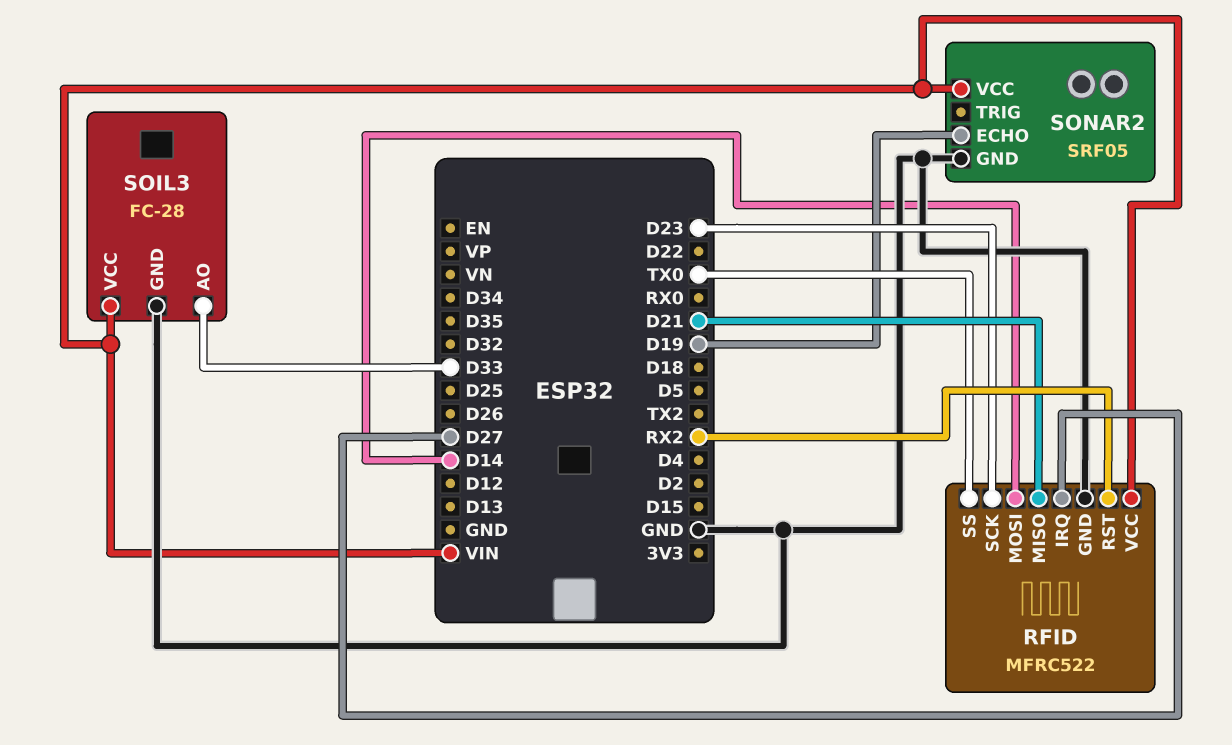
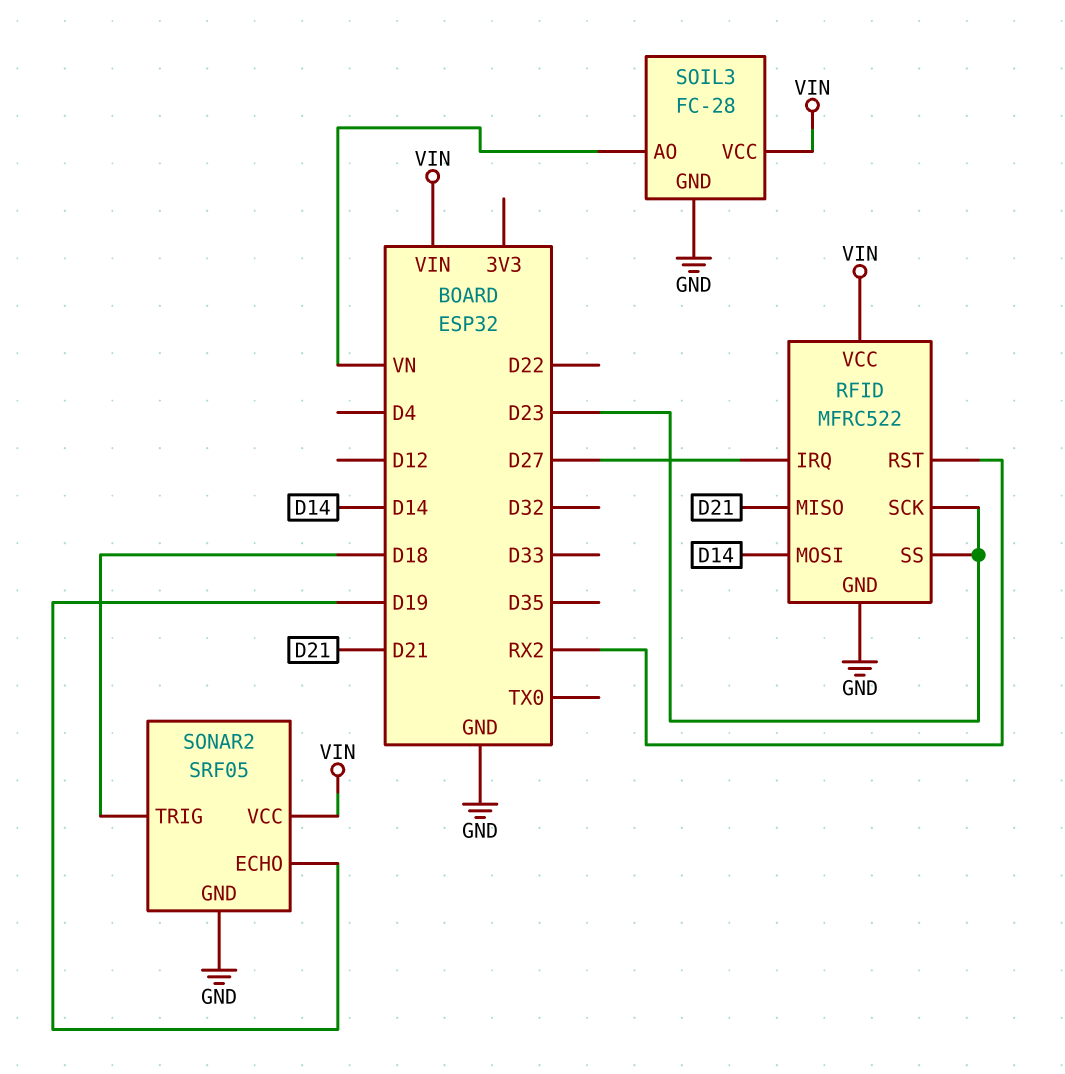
RFID pin SS: TX0 -> D23
SOIL3 pin AO: D33 -> VN
SONAR2 pin TRIG: none -> D18

